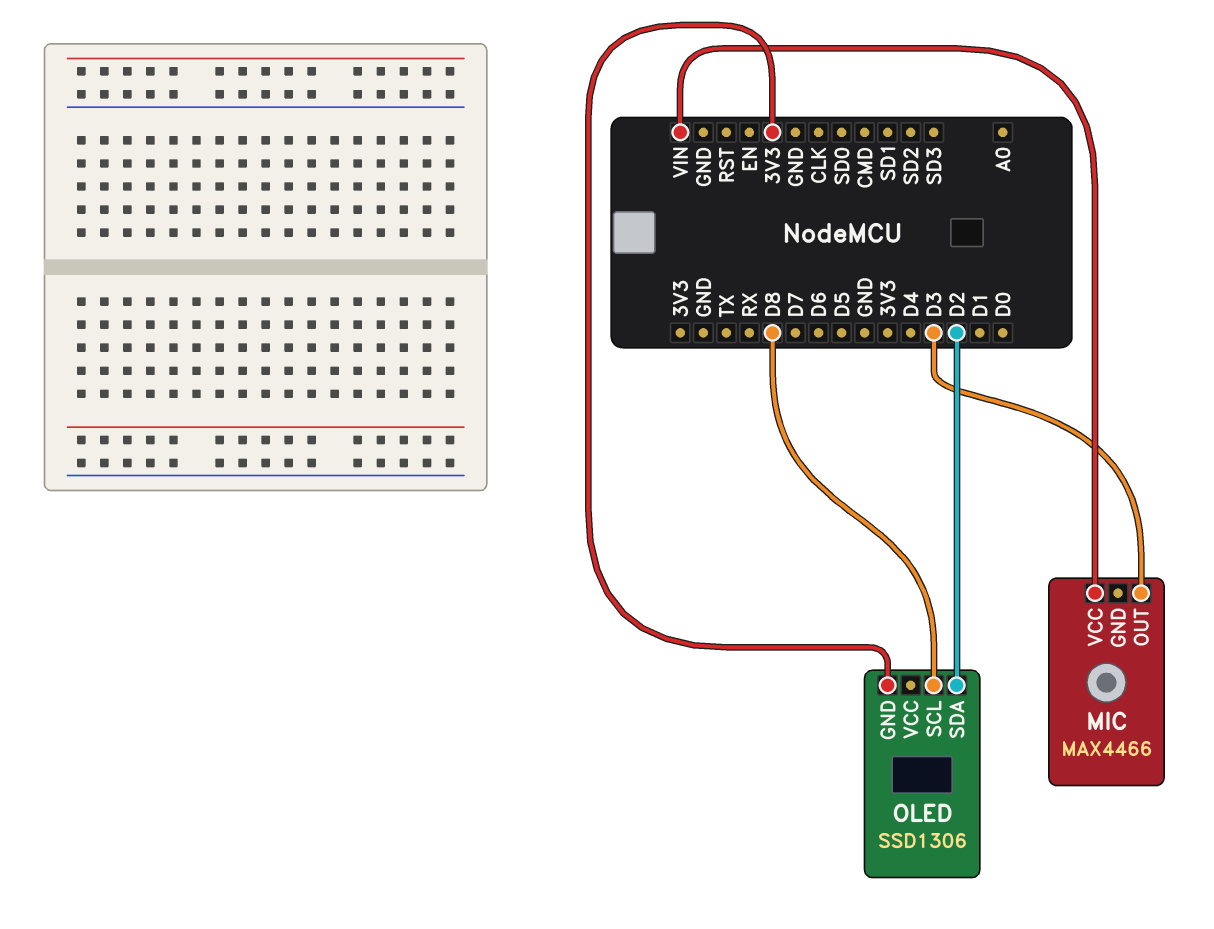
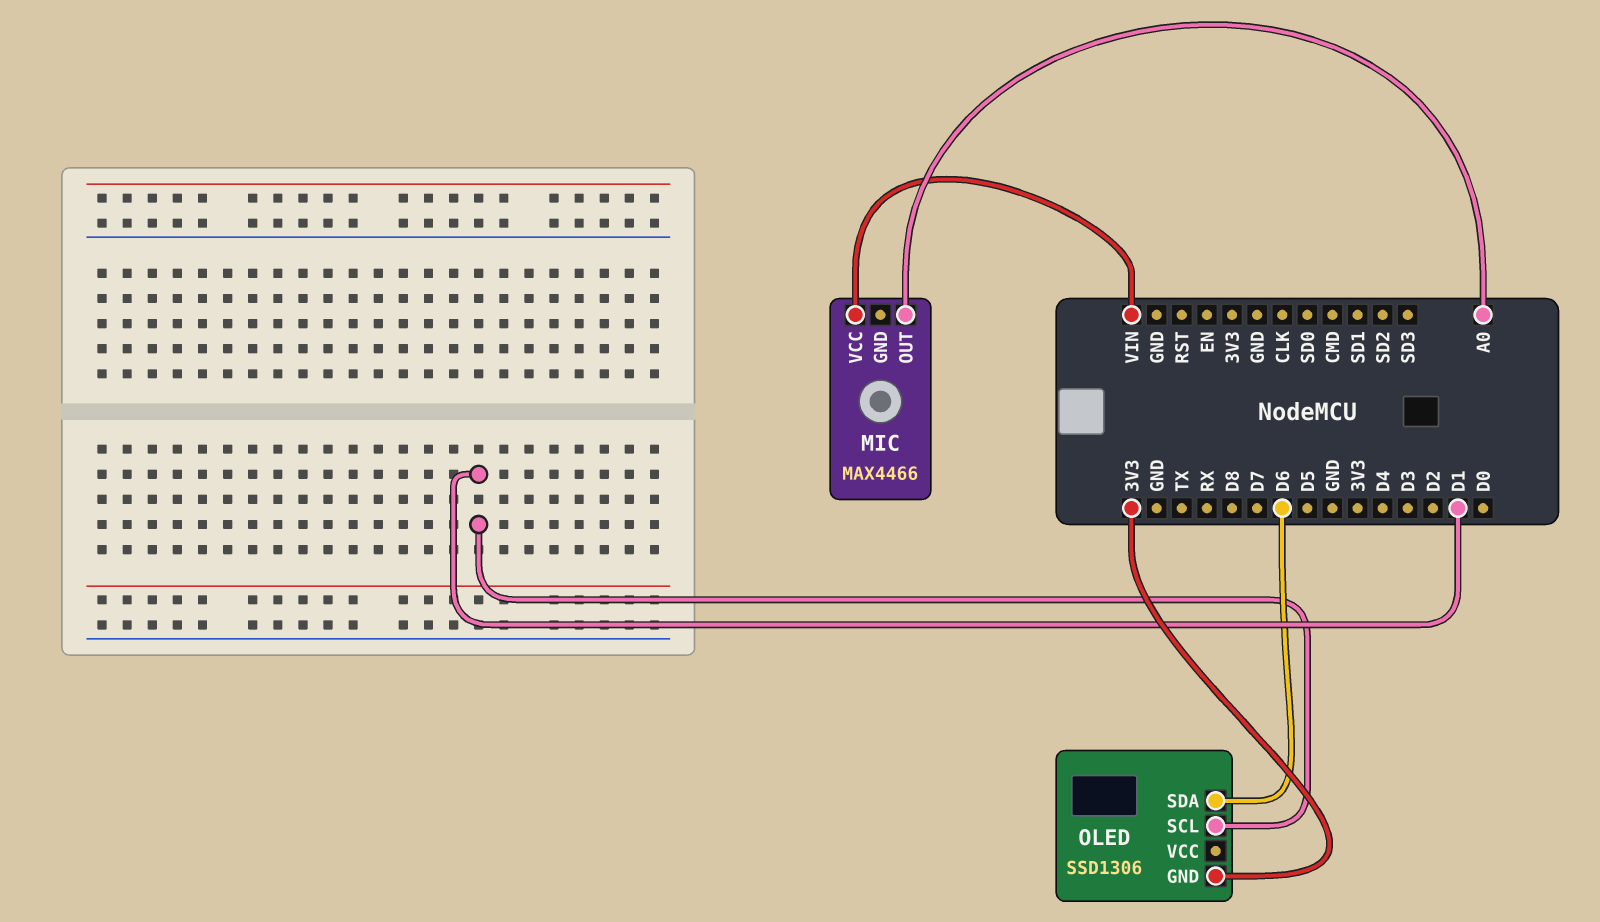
MIC pin OUT: D3 -> A0
OLED pin SCL: D8 -> D1
OLED pin SDA: D2 -> D6

